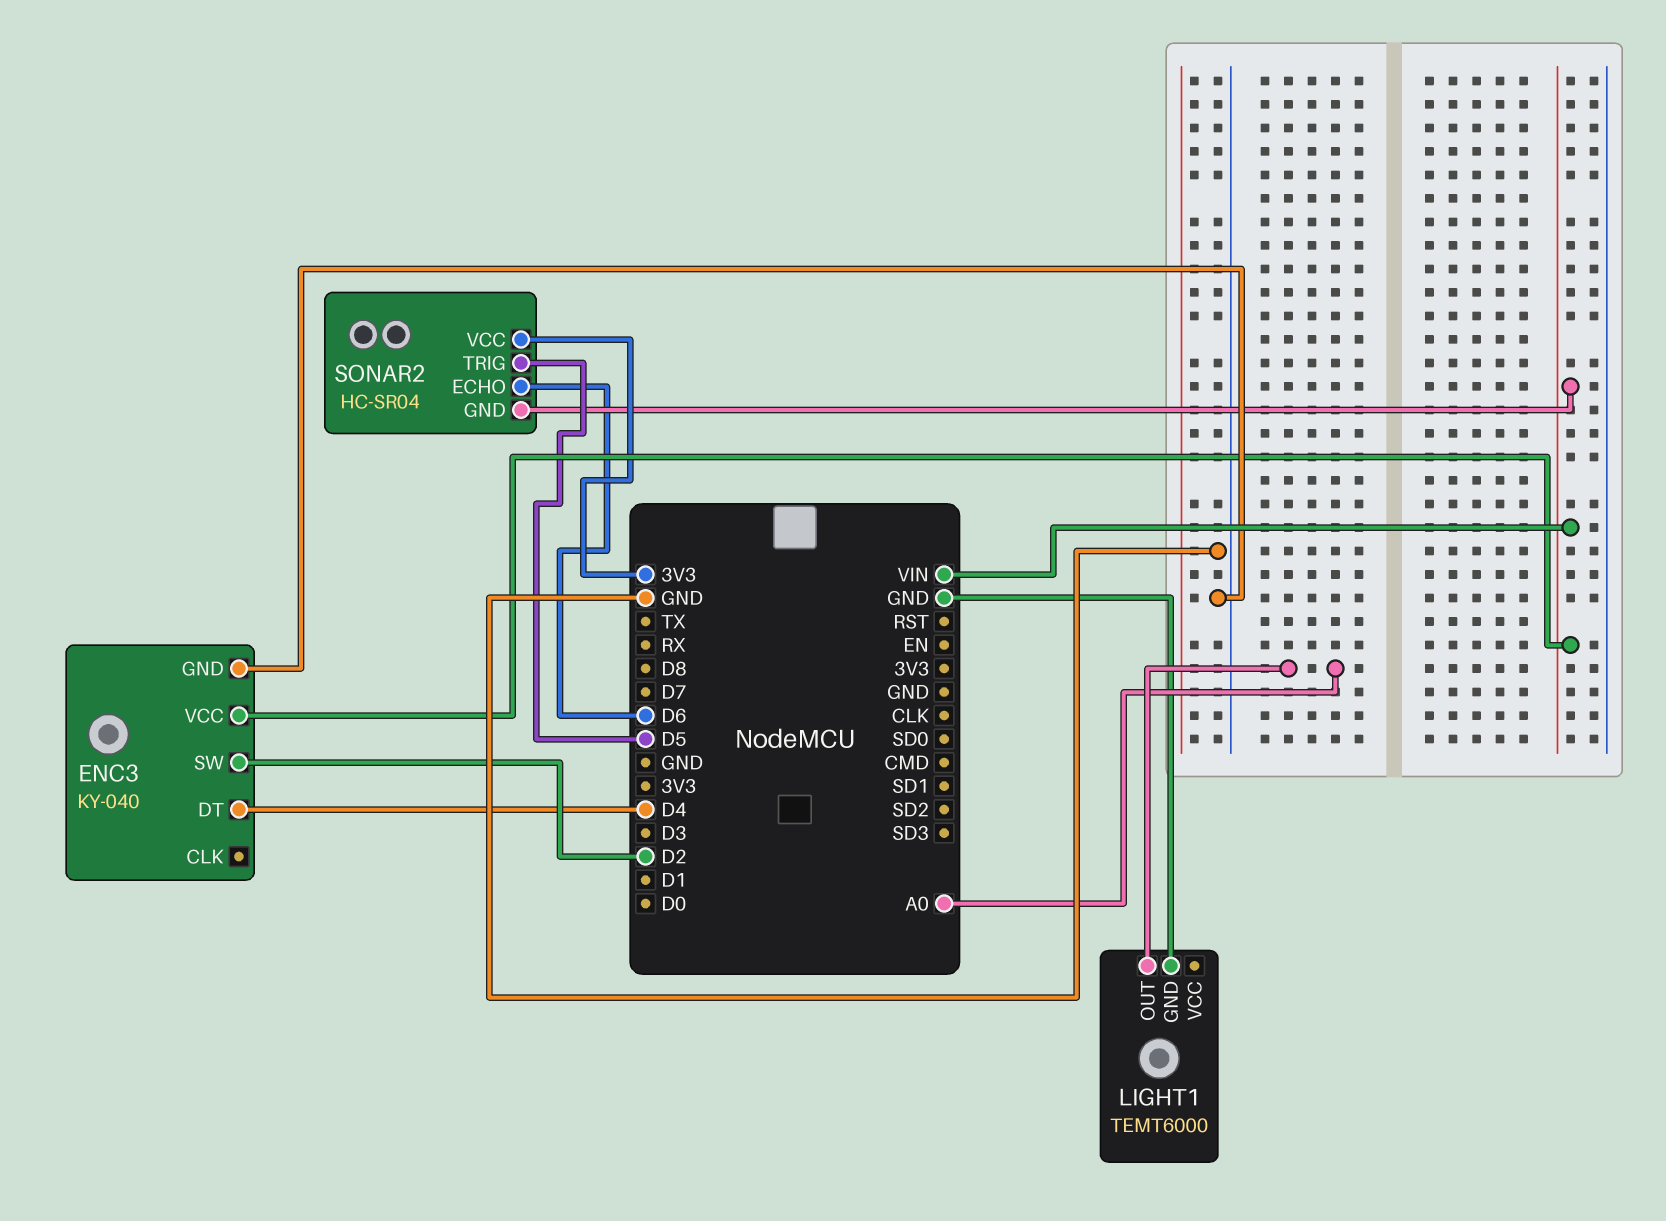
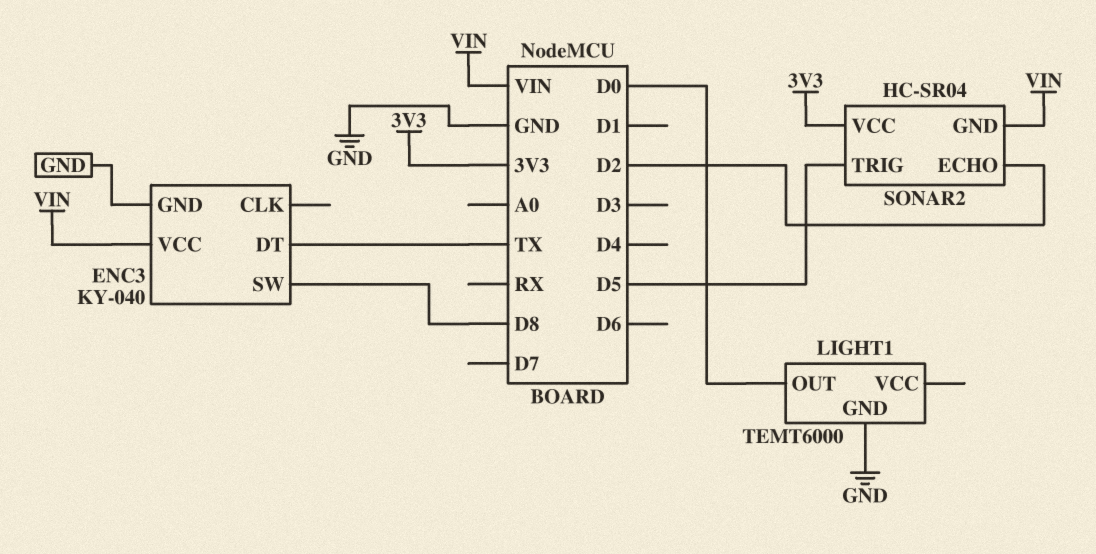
ENC3 pin DT: D4 -> TX
ENC3 pin SW: D2 -> D8
LIGHT1 pin OUT: A0 -> D0
SONAR2 pin ECHO: D6 -> D2

